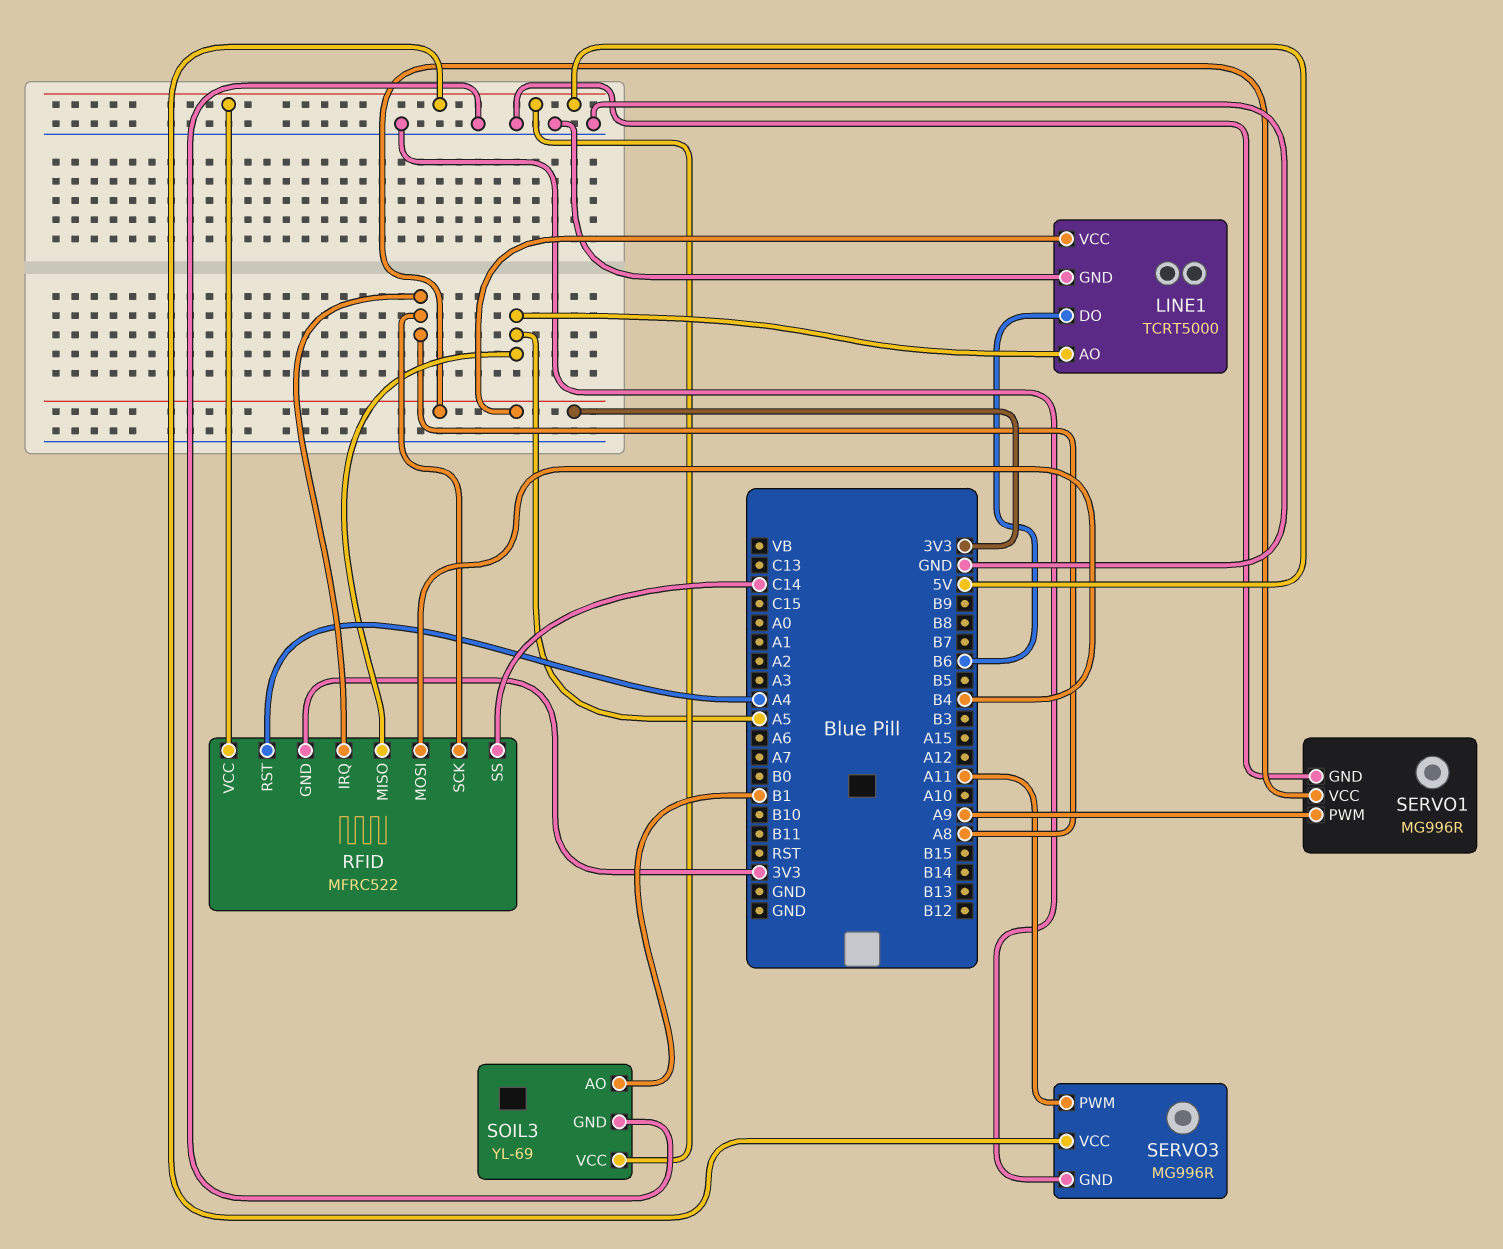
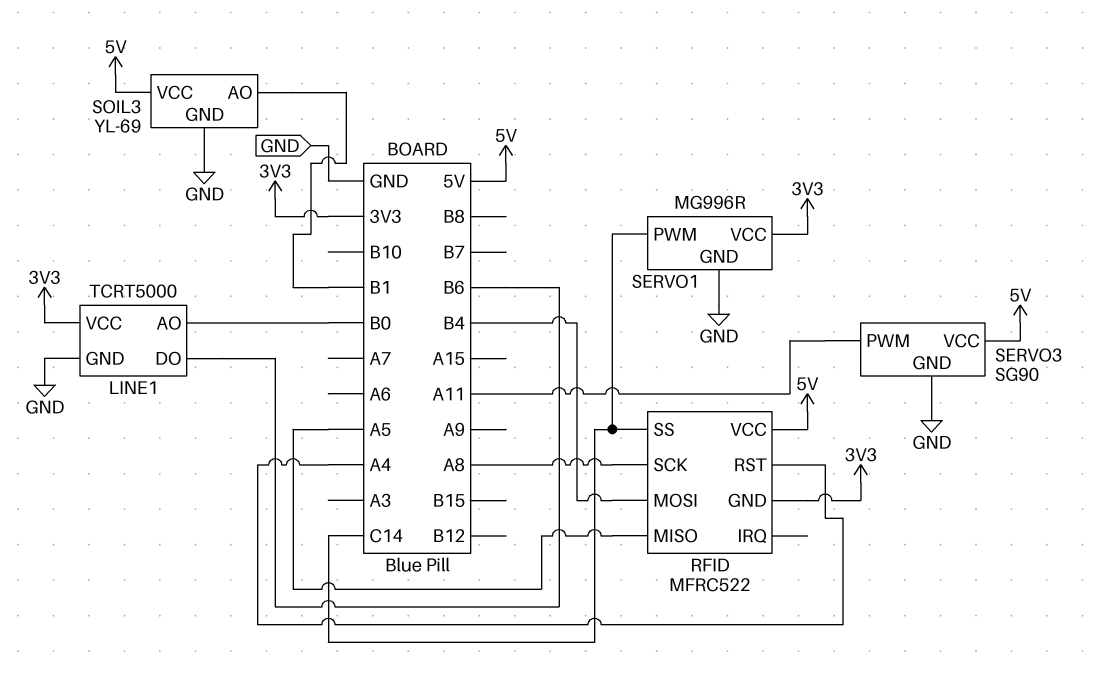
LINE1 pin AO: A5 -> B0
RFID pin IRQ: A8 -> none
SERVO1 pin PWM: A9 -> C14
SERVO3: MG996R -> SG90

